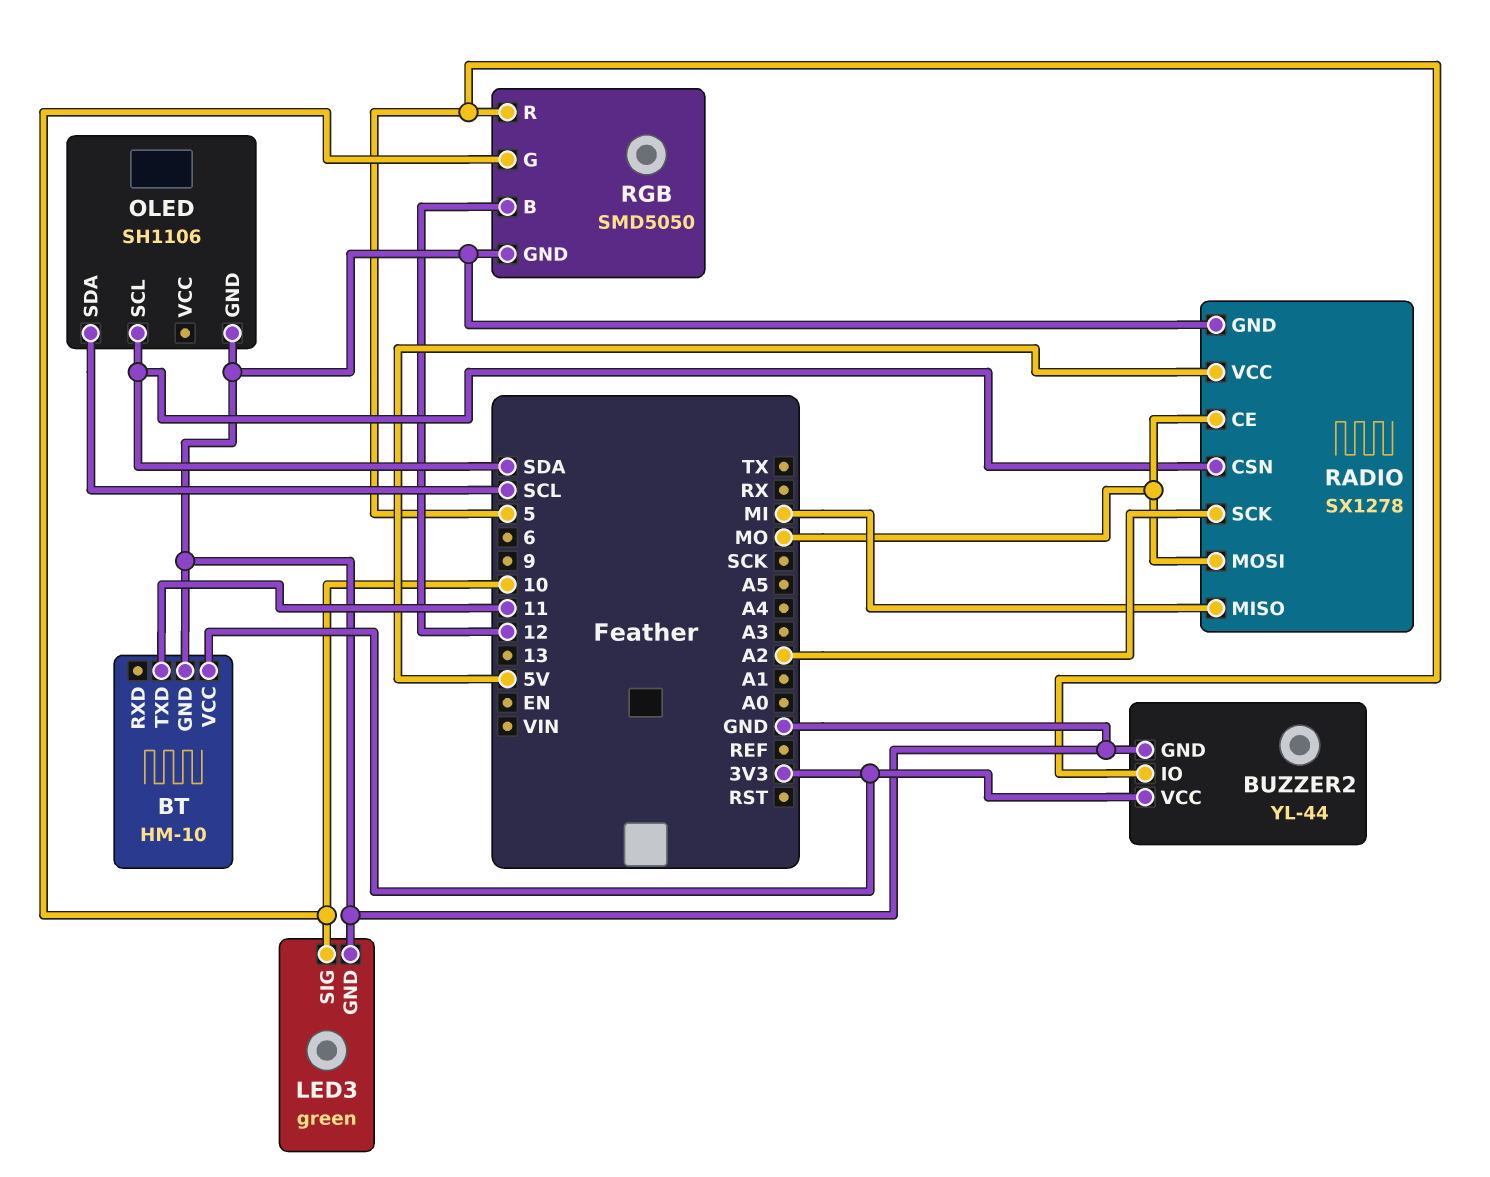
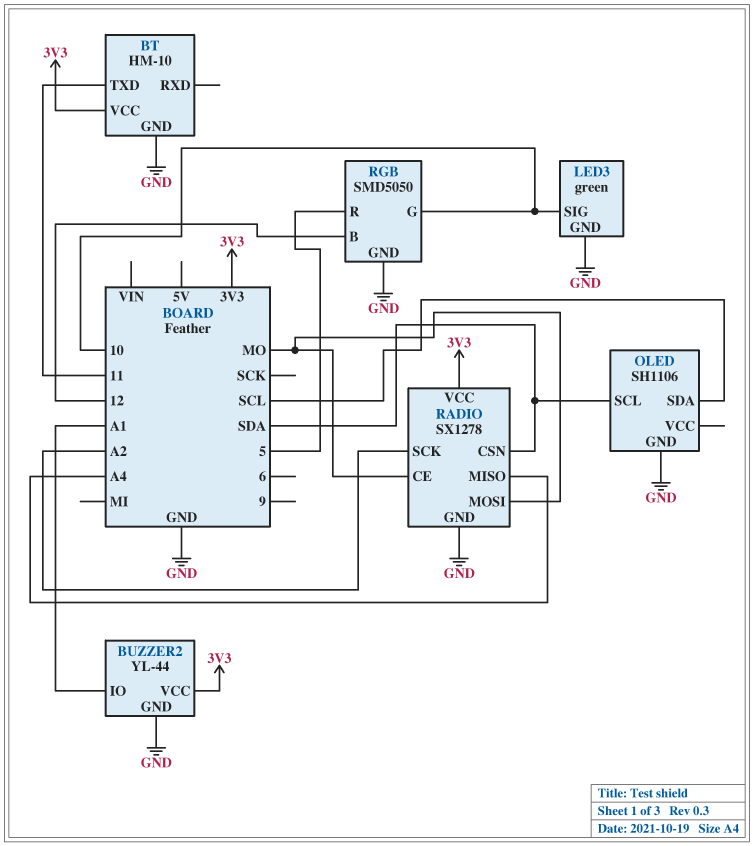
BUZZER2 pin IO: 5 -> A1
RADIO pin MISO: MI -> A4
RADIO pin VCC: 5V -> 3V3

